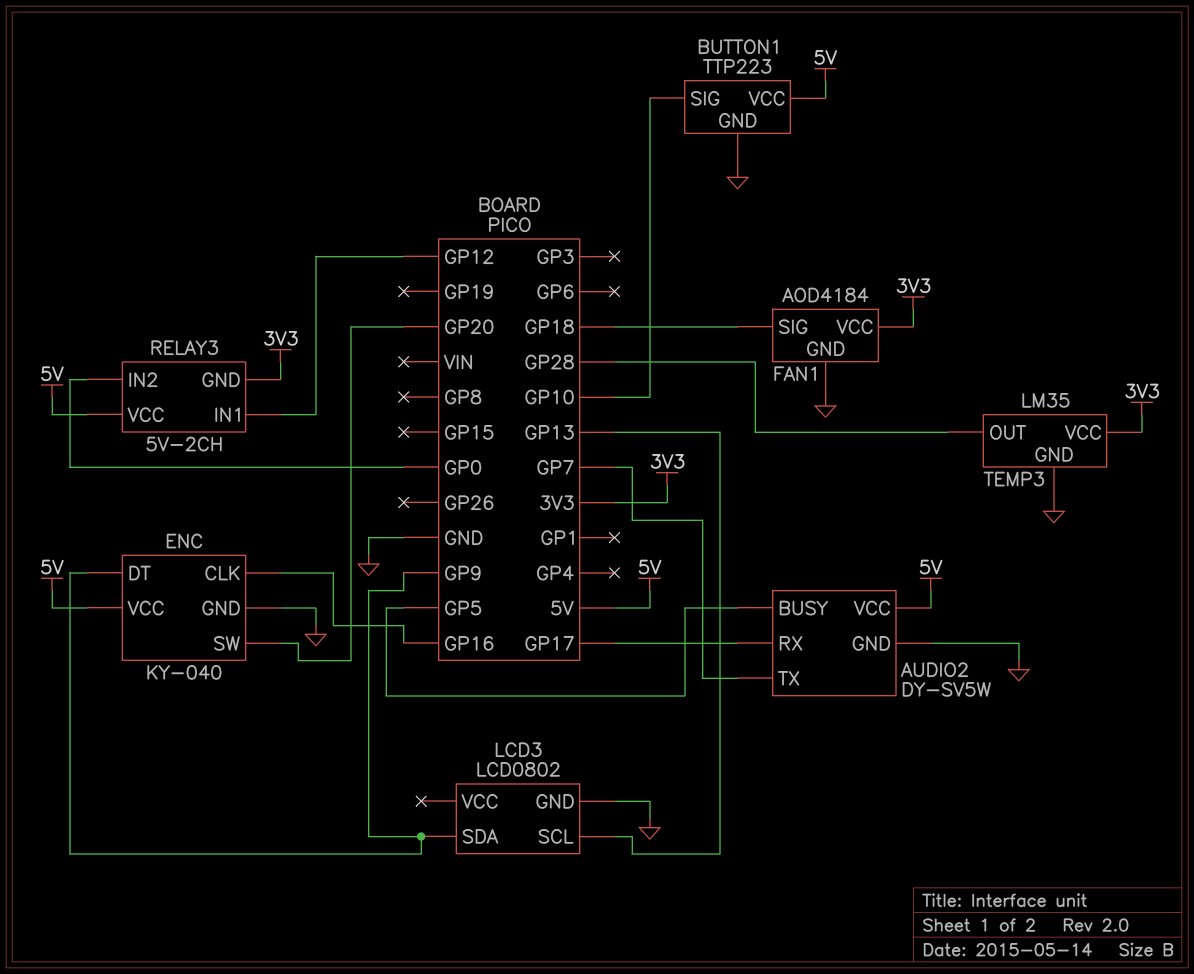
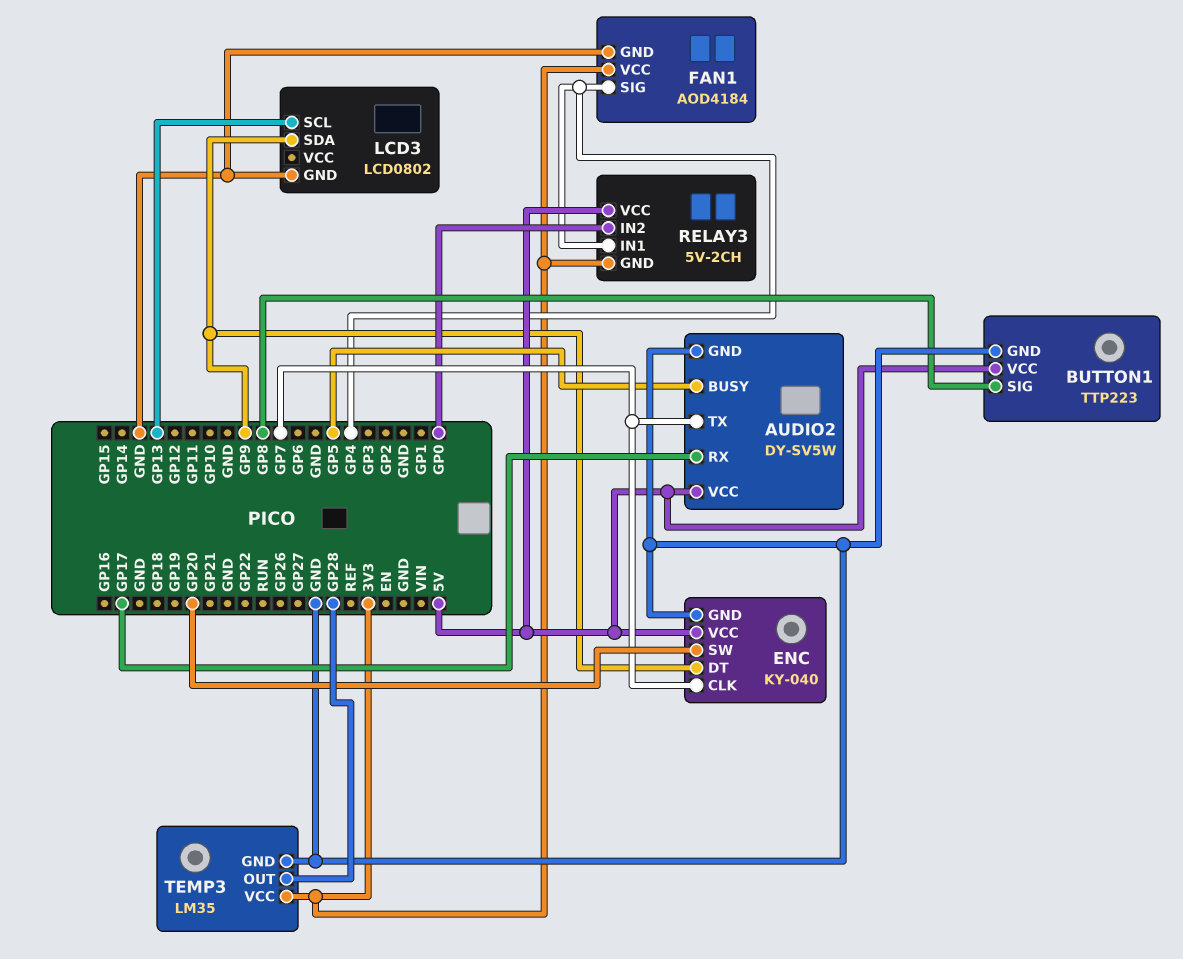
BUTTON1 pin SIG: GP10 -> GP8
ENC pin CLK: GP16 -> GP7
FAN1 pin SIG: GP18 -> GP4
RELAY3 pin IN1: GP12 -> GP4

